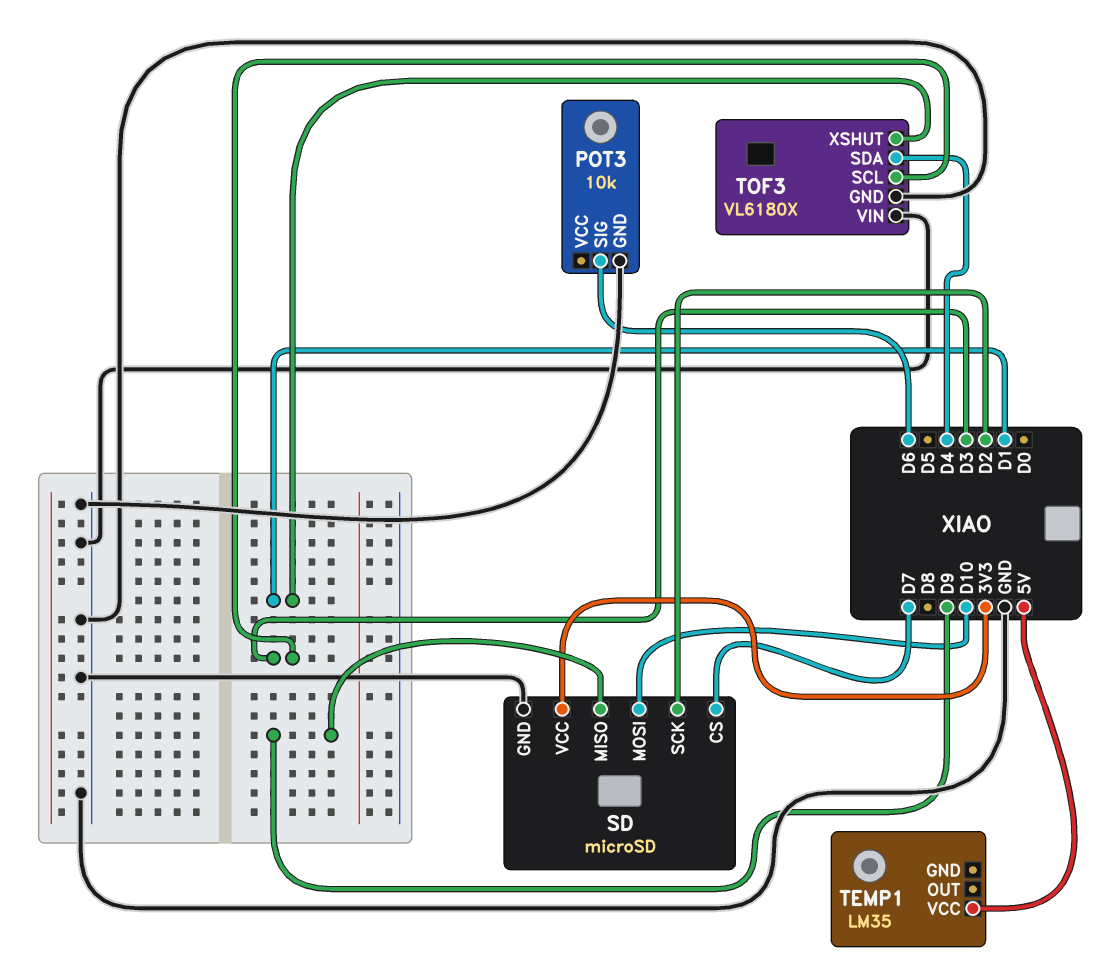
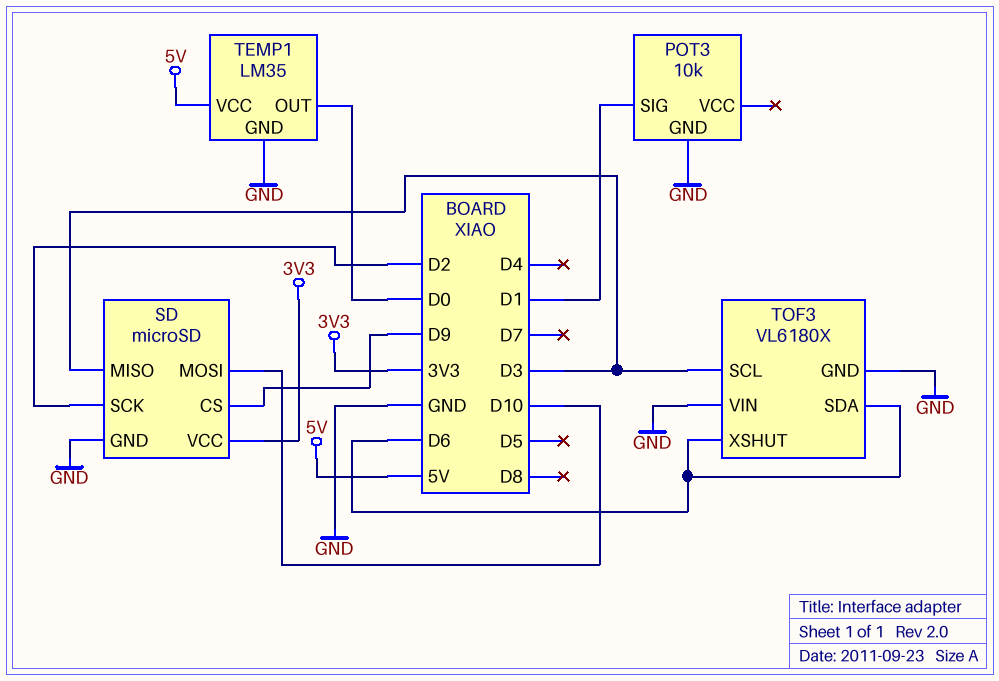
POT3 pin SIG: D6 -> D1
SD pin CS: D7 -> D9
SD pin MISO: D9 -> D3
TEMP1 pin GND: none -> GND
TEMP1 pin OUT: none -> D0
TOF3 pin SDA: D4 -> D6
TOF3 pin XSHUT: D1 -> D6

